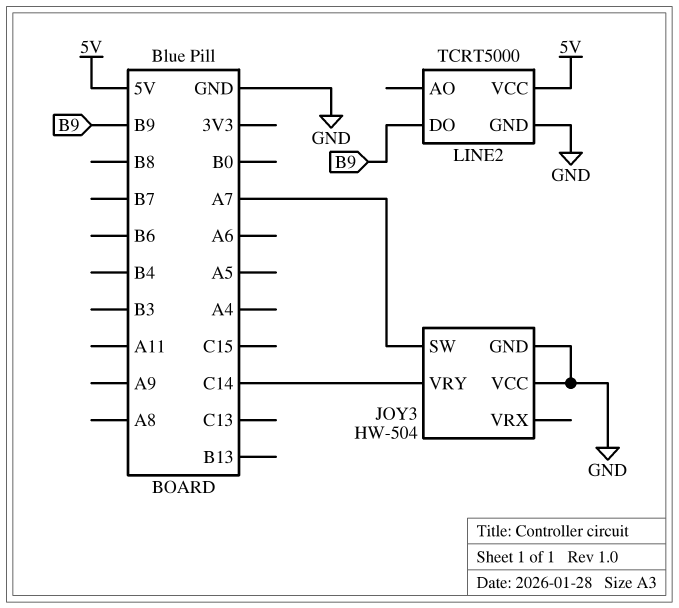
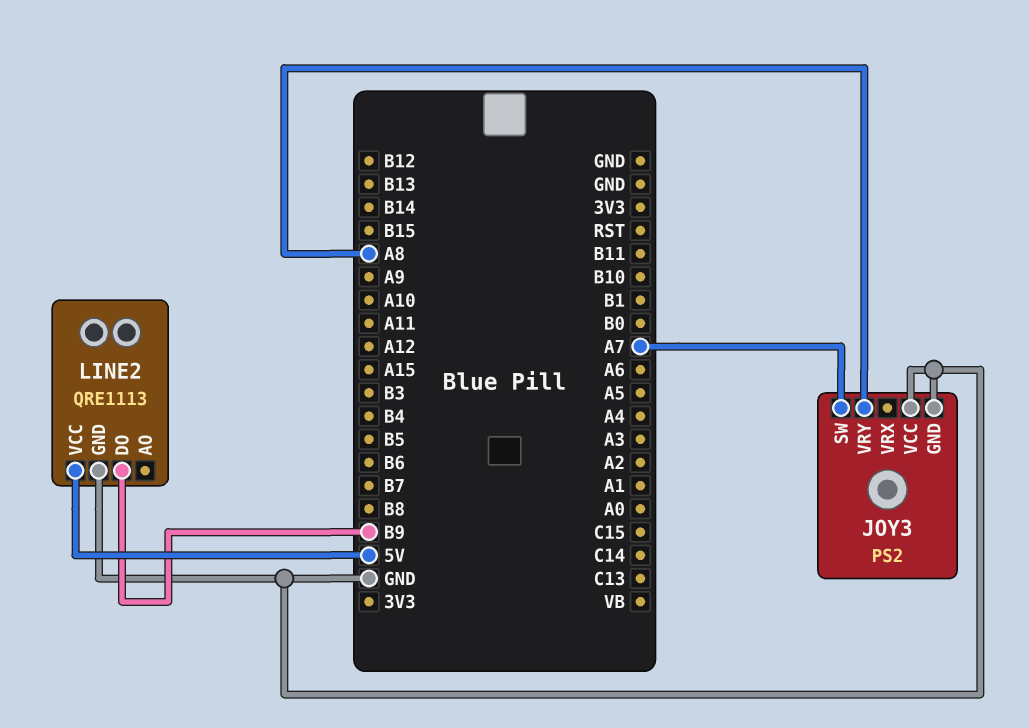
JOY3: HW-504 -> PS2
JOY3 pin VRY: C14 -> A8
LINE2: TCRT5000 -> QRE1113

